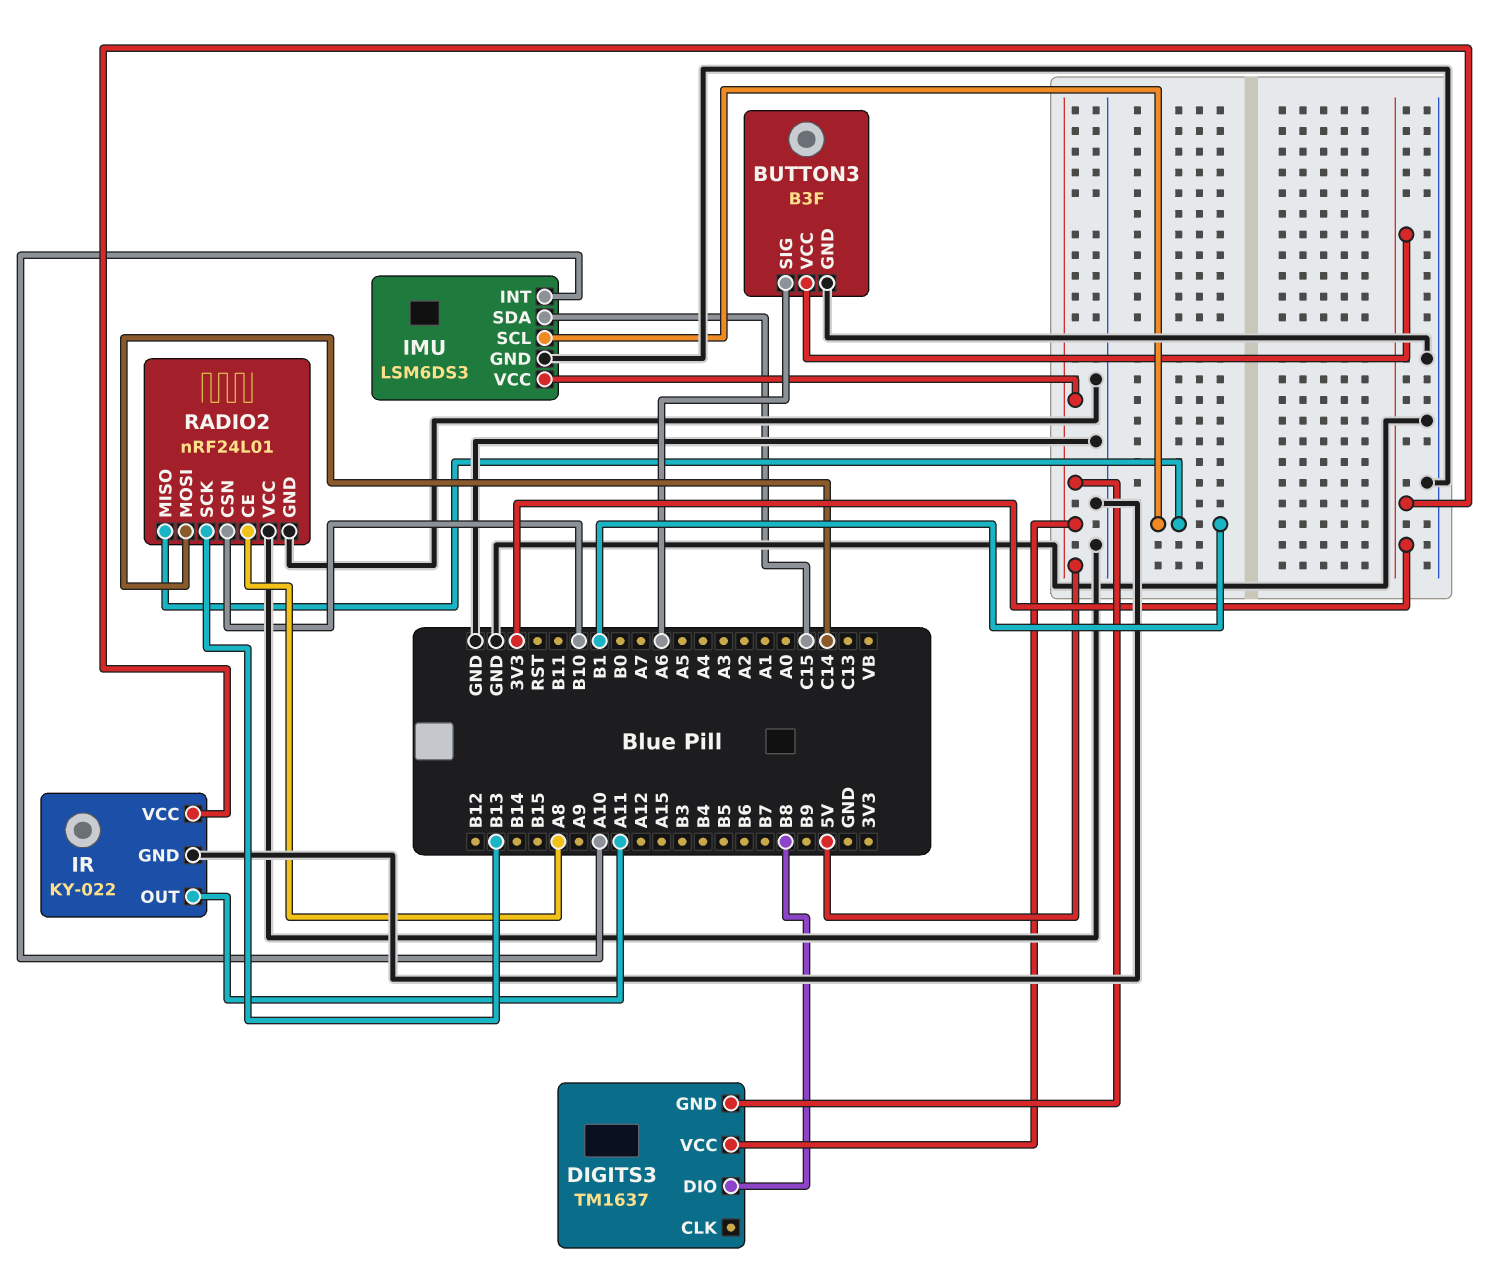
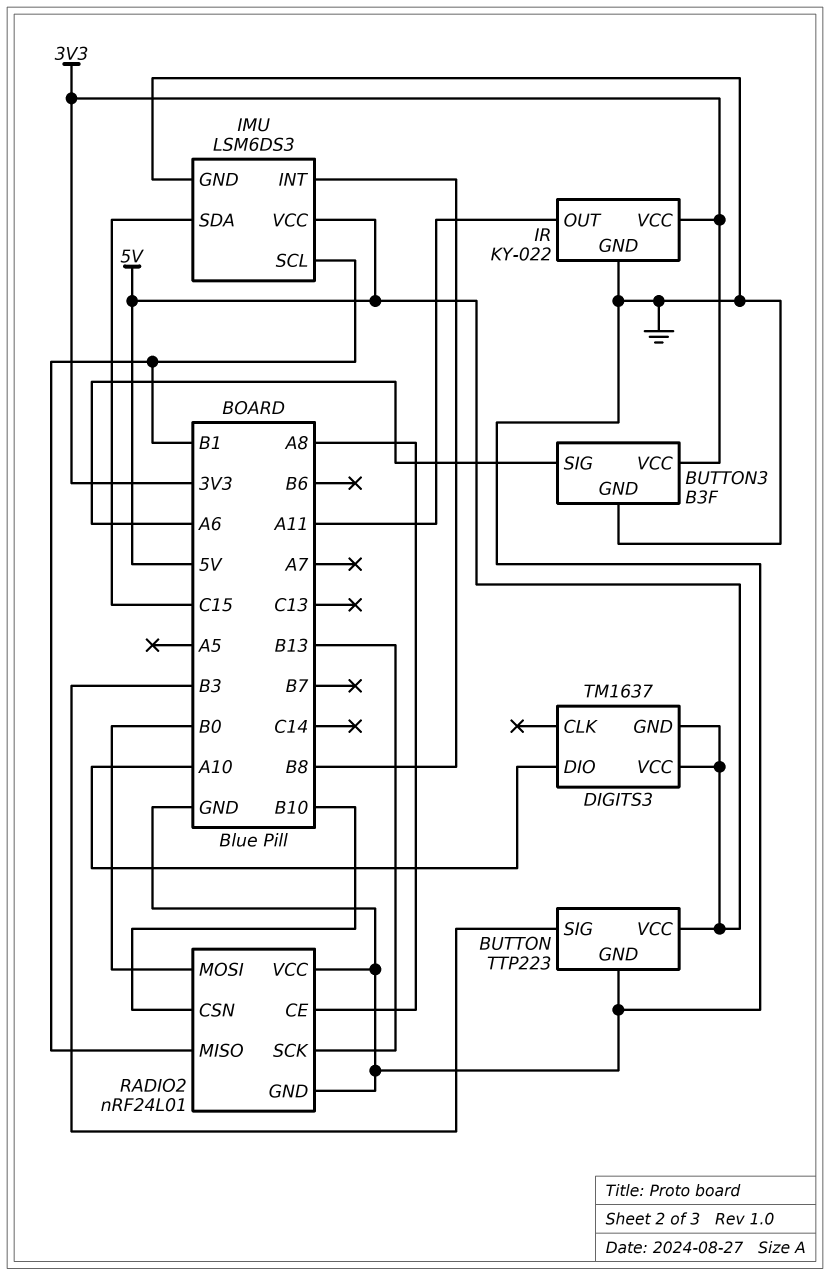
BUTTON: none -> TTP223
BUTTON pin GND: none -> GND
BUTTON pin SIG: none -> B3
BUTTON pin VCC: none -> 5V
DIGITS3 pin DIO: B8 -> A10
IMU pin INT: A10 -> B8
RADIO2 pin MOSI: C14 -> B0

